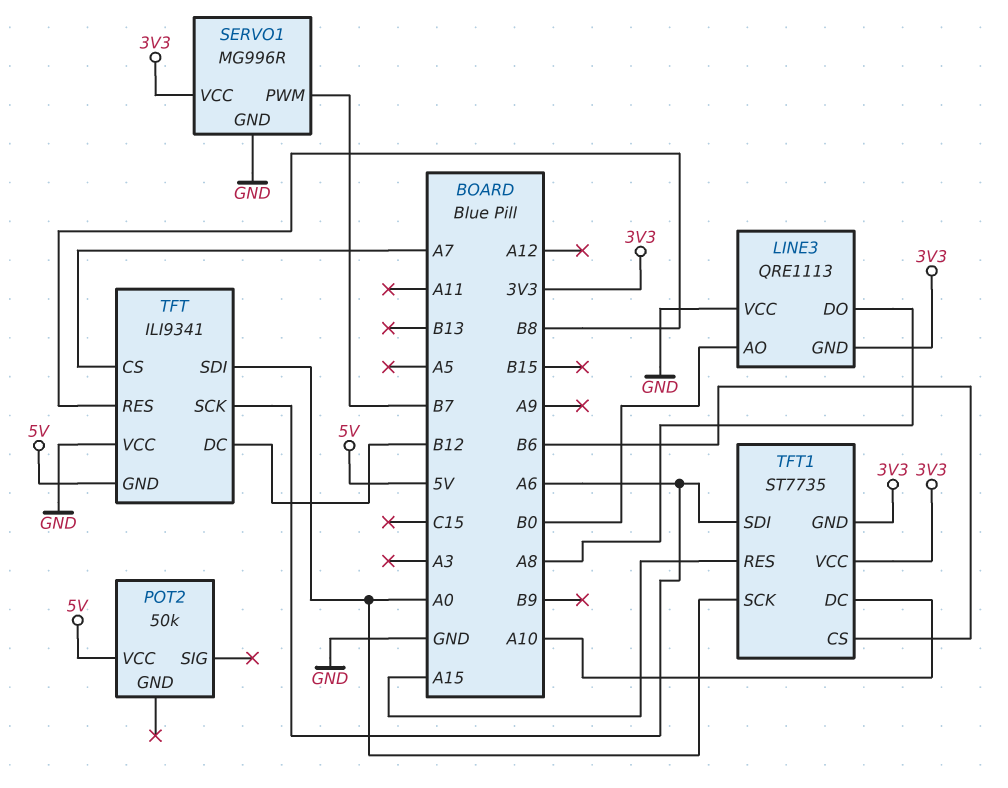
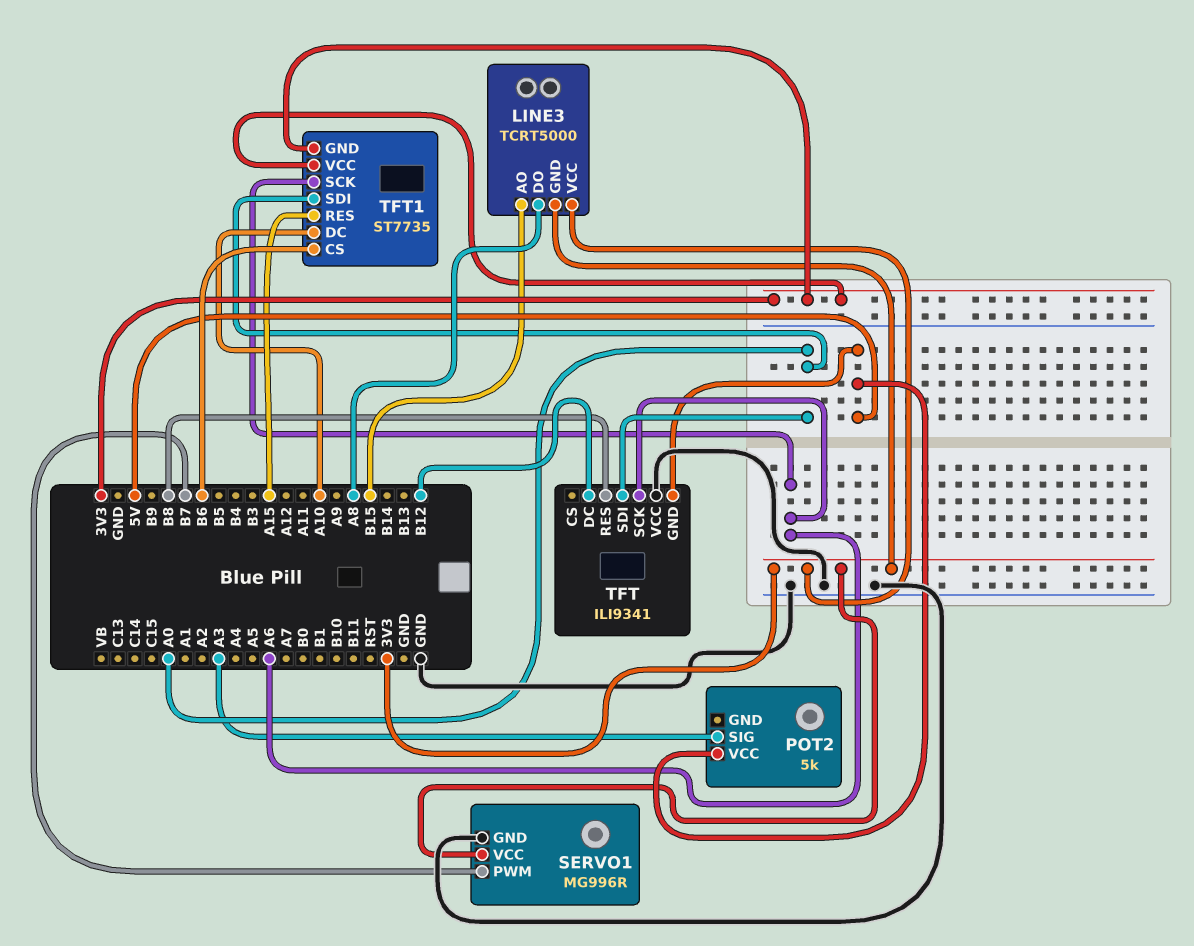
LINE3: QRE1113 -> TCRT5000
LINE3 pin AO: B0 -> B15
LINE3 pin VCC: GND -> 3V3
POT2: 50k -> 5k
POT2 pin SIG: none -> A3
TFT pin CS: A7 -> none
TFT1 pin SCK: A0 -> A6
TFT1 pin SDI: A6 -> A0

